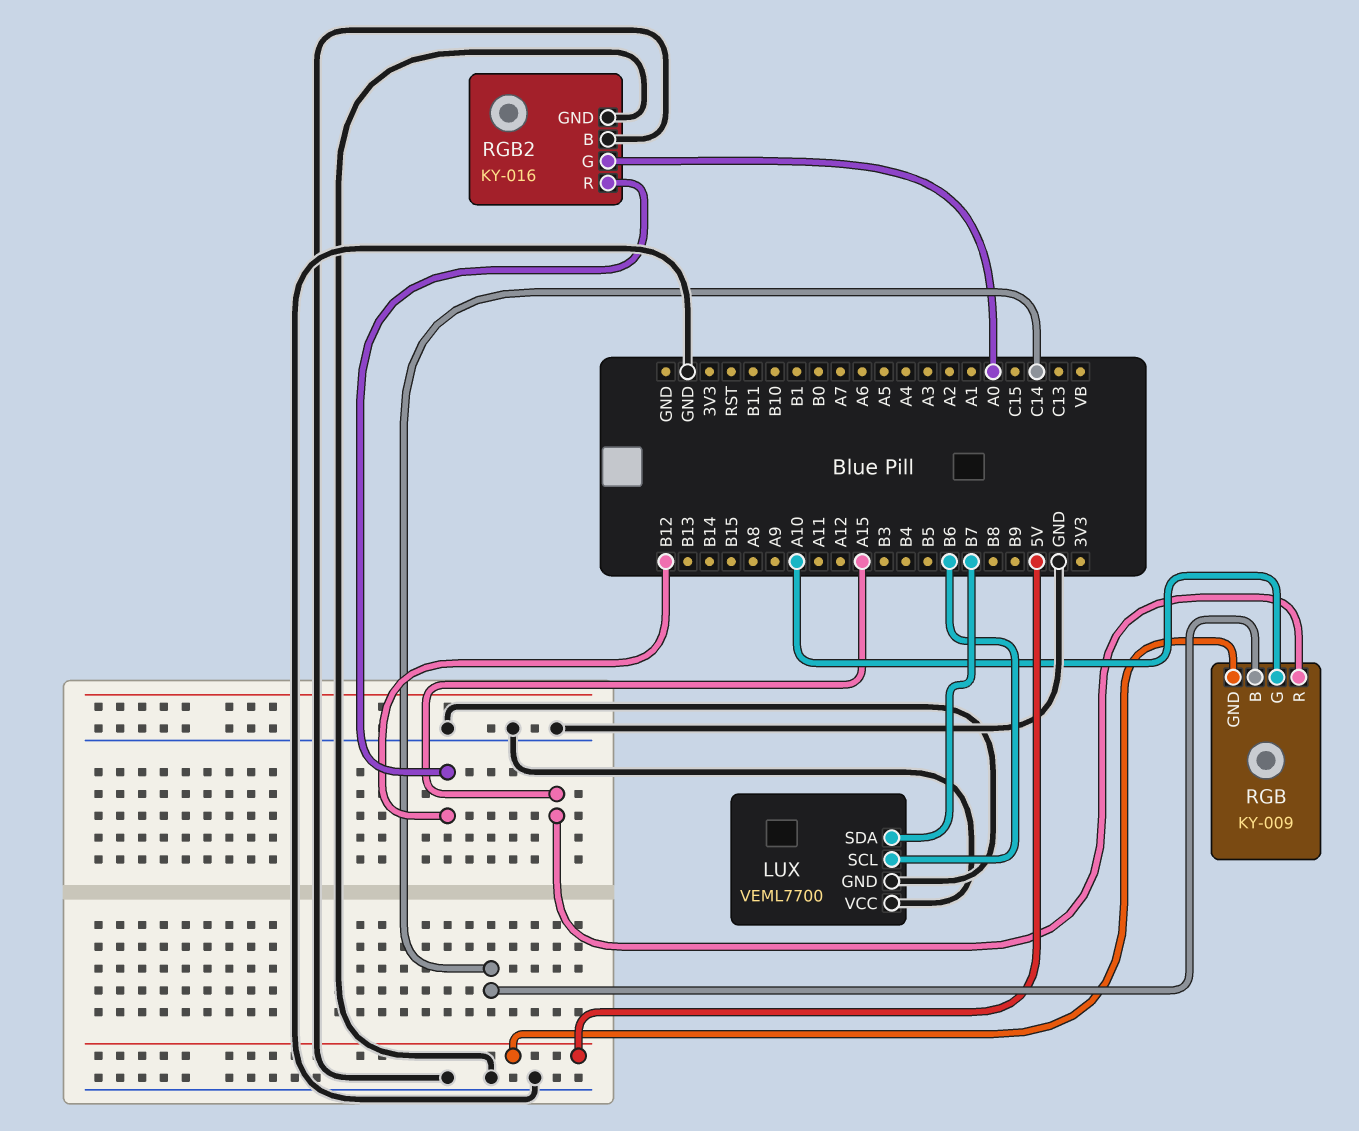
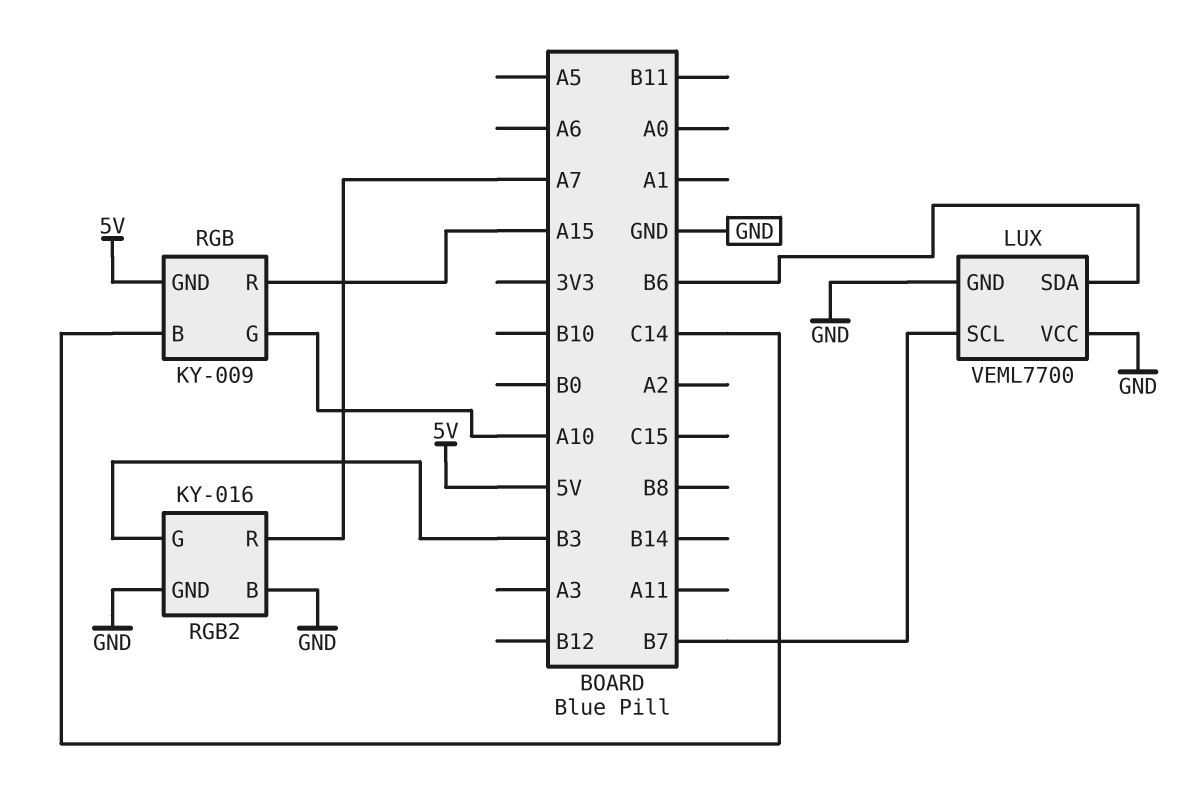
LUX pin SCL: B6 -> B7
LUX pin SDA: B7 -> B6
RGB2 pin G: A0 -> B3
RGB2 pin R: B12 -> A7

